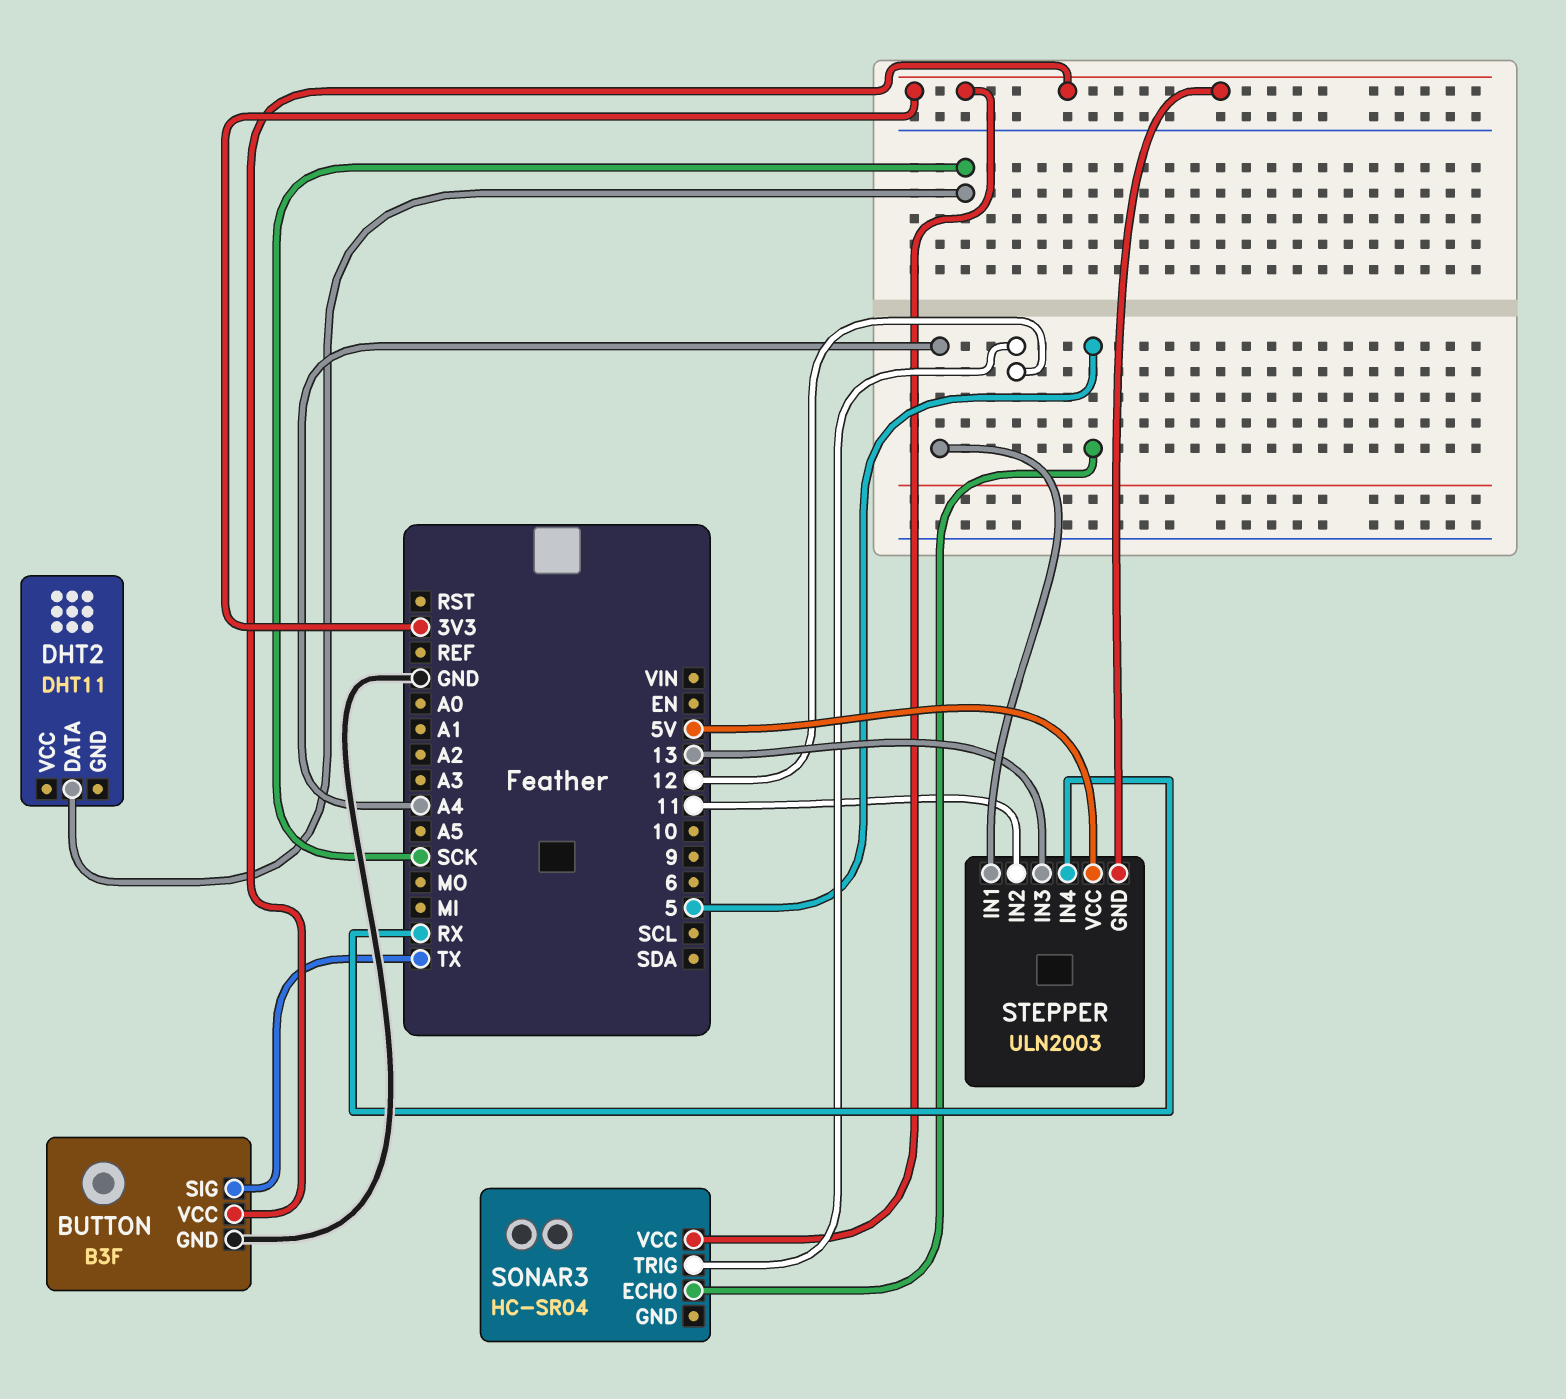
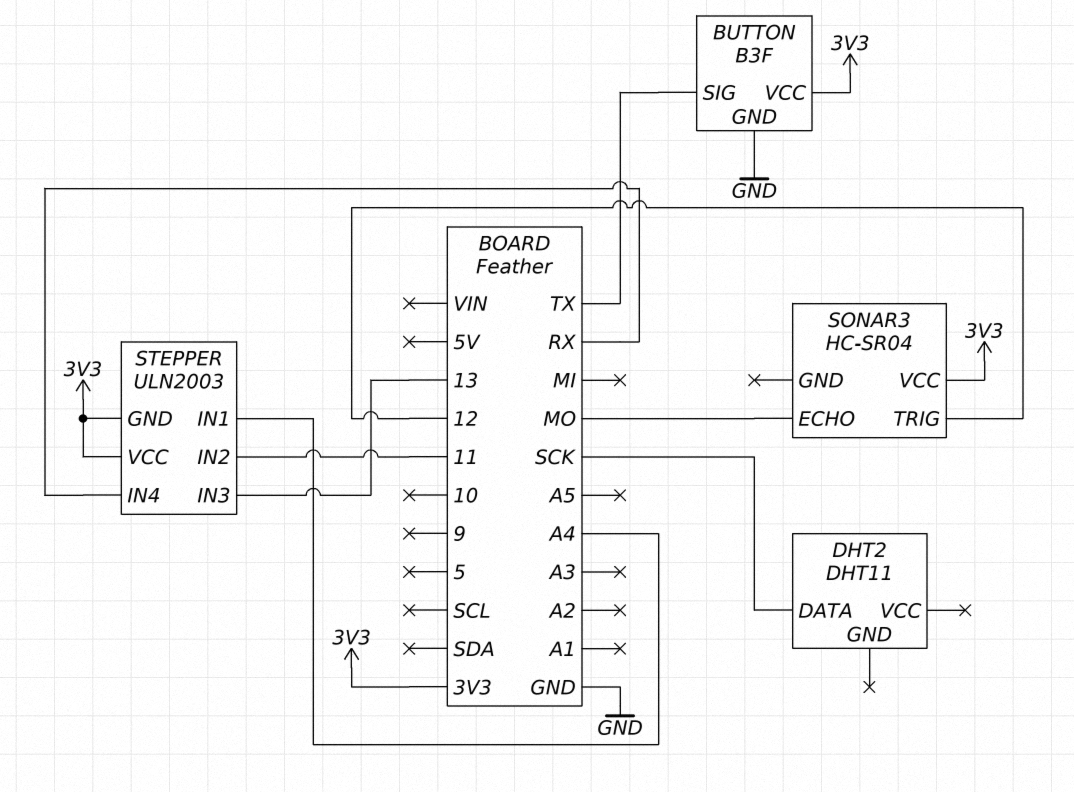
SONAR3 pin ECHO: 5 -> MO
STEPPER pin VCC: 5V -> 3V3

